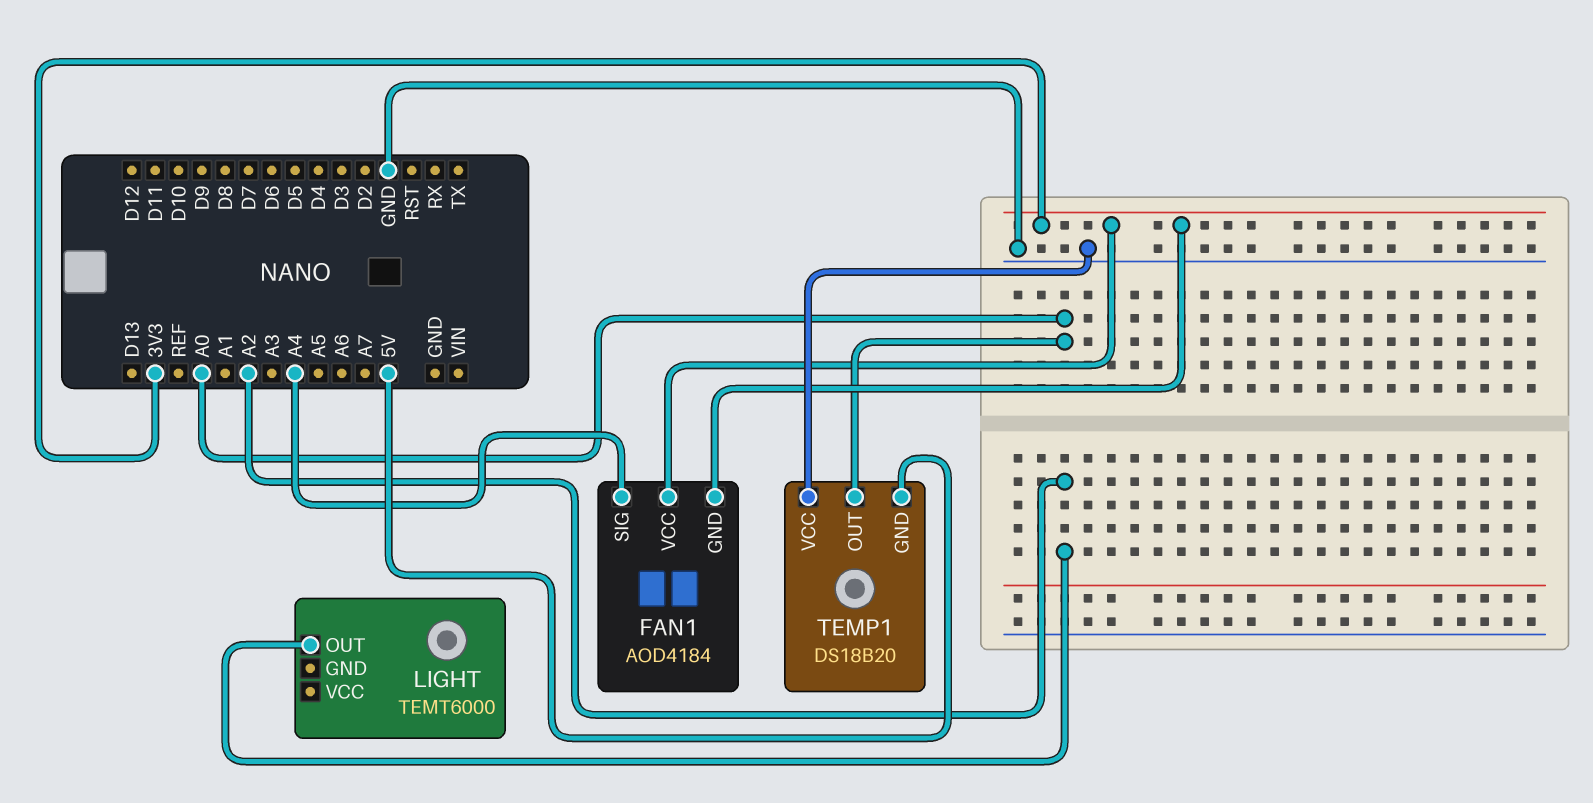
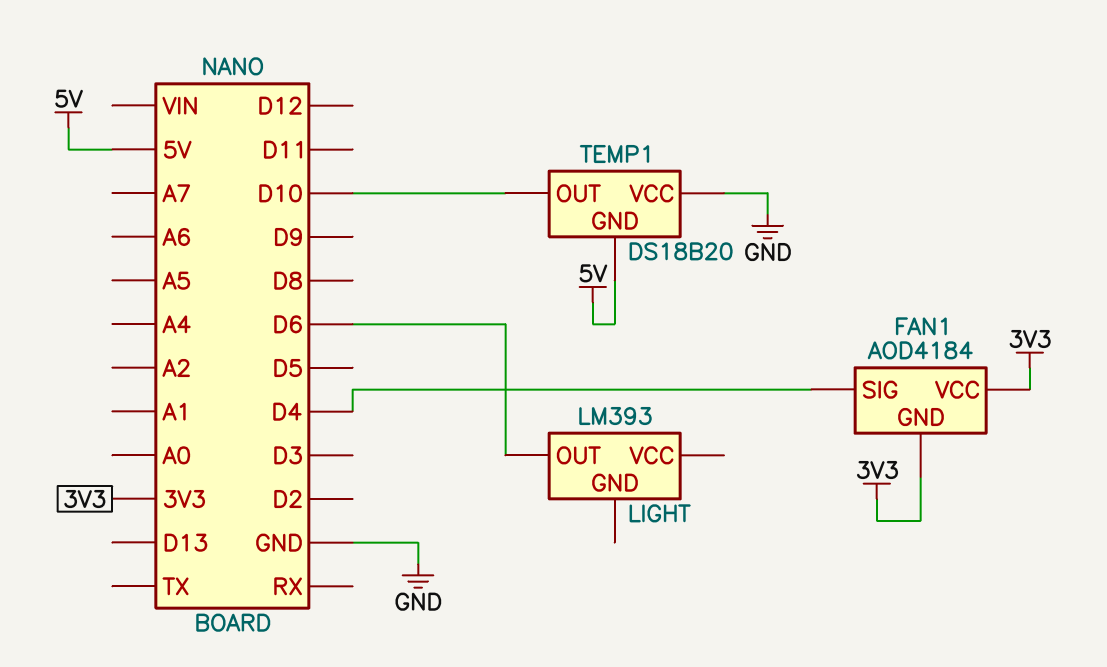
FAN1 pin SIG: A4 -> D4
LIGHT: TEMT6000 -> LM393
LIGHT pin OUT: A2 -> D6
TEMP1 pin OUT: A0 -> D10

